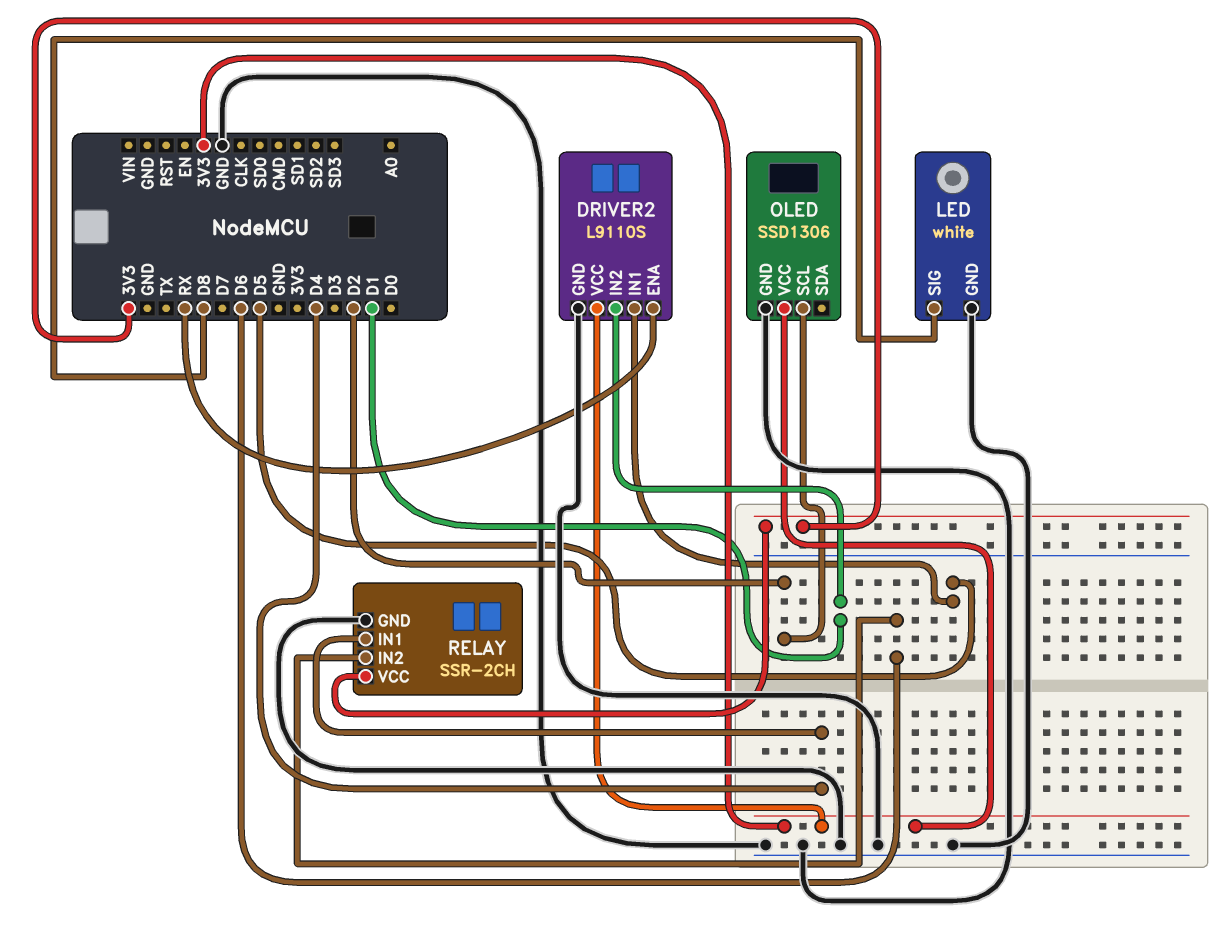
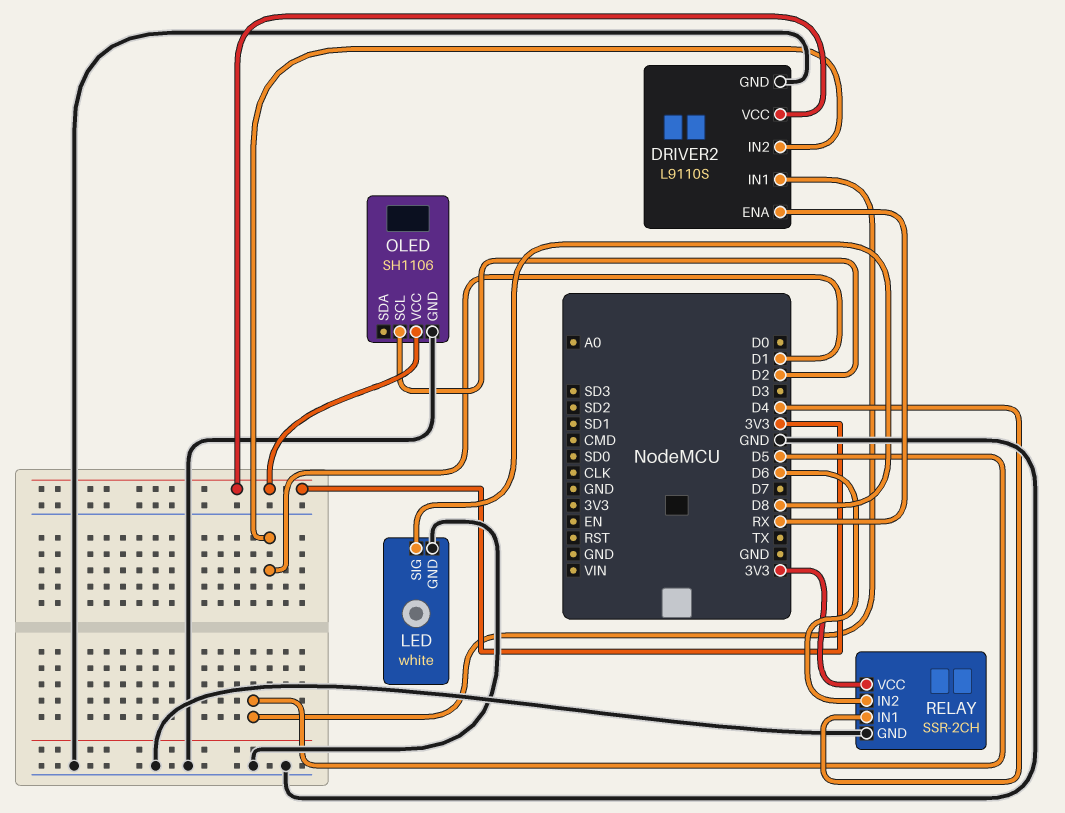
OLED: SSD1306 -> SH1106

